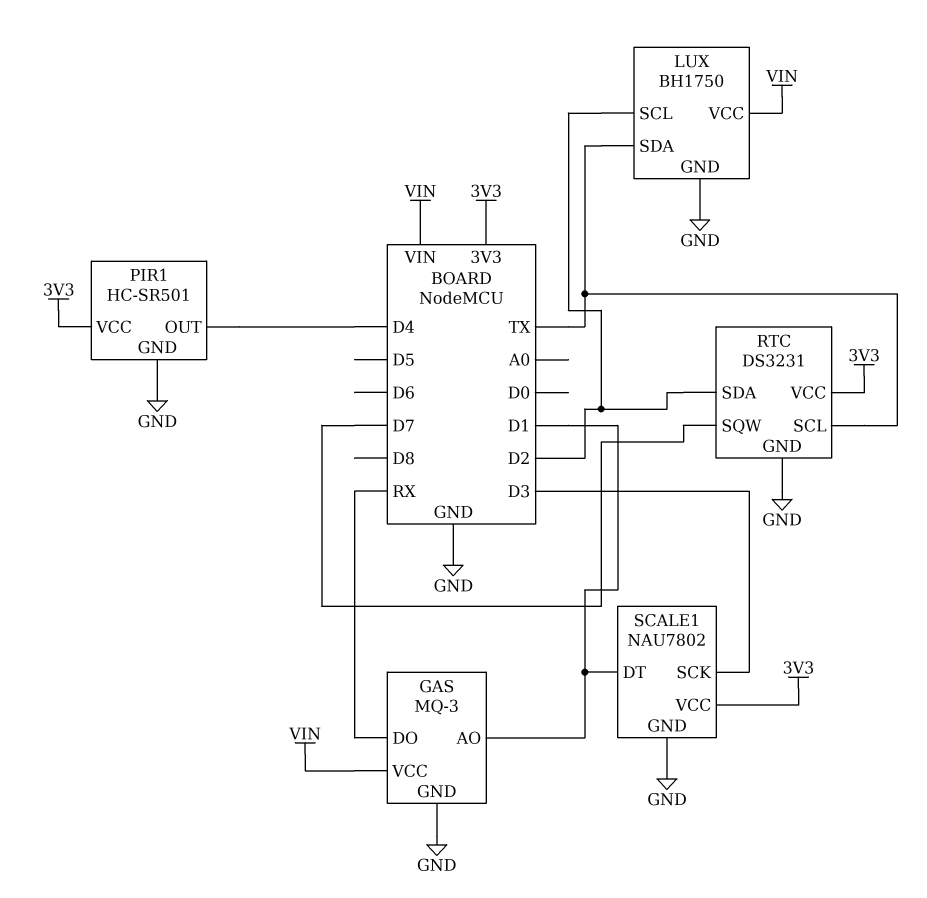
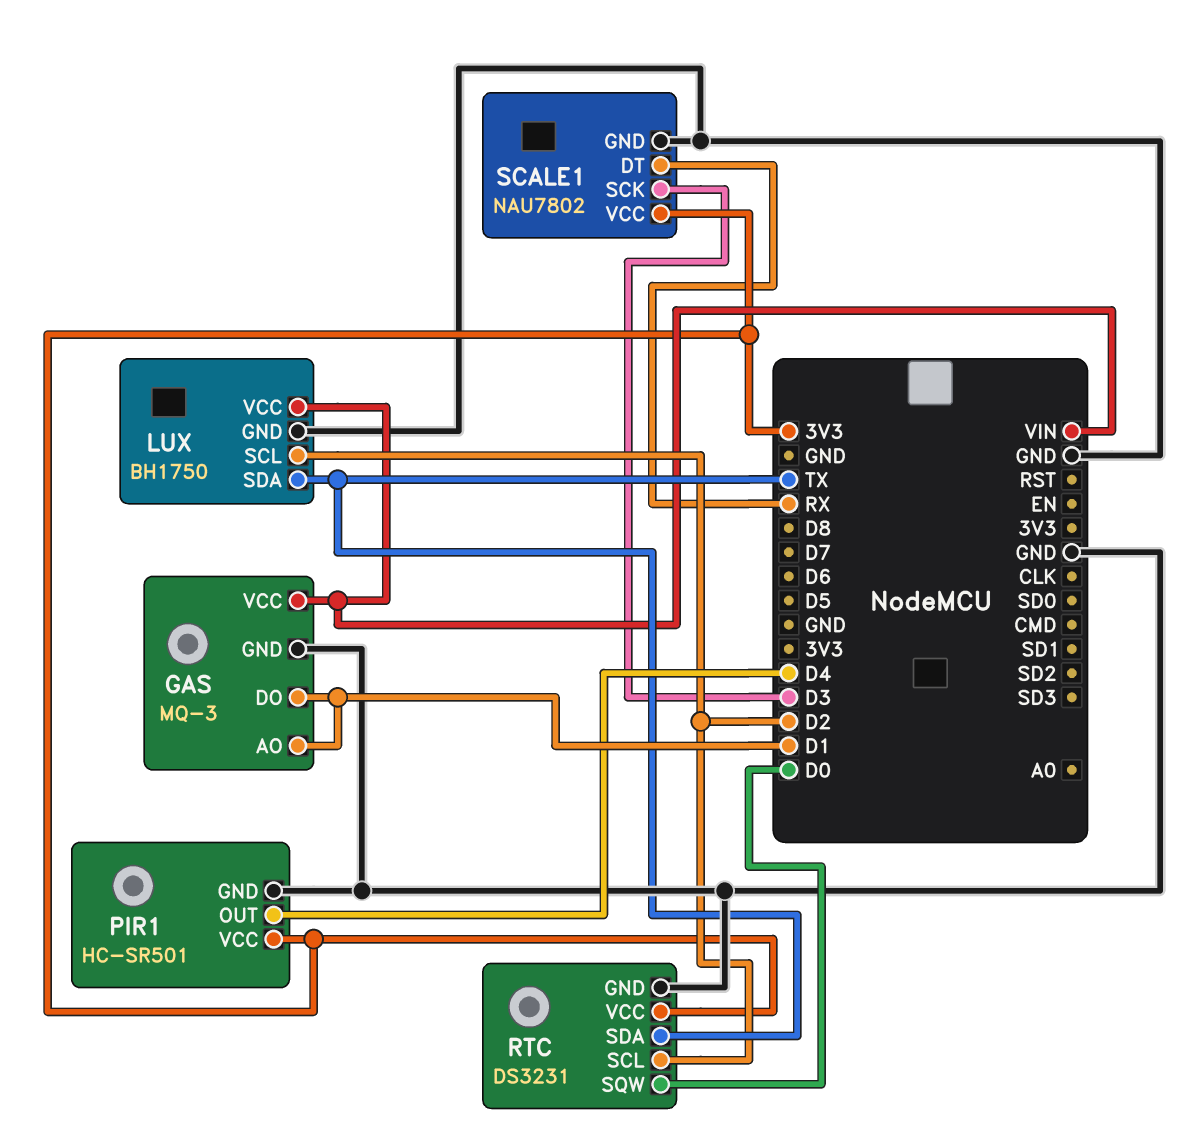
GAS pin DO: RX -> D1
RTC pin SCL: TX -> D2
RTC pin SDA: D2 -> TX
RTC pin SQW: D7 -> D0
SCALE1 pin DT: D1 -> RX

